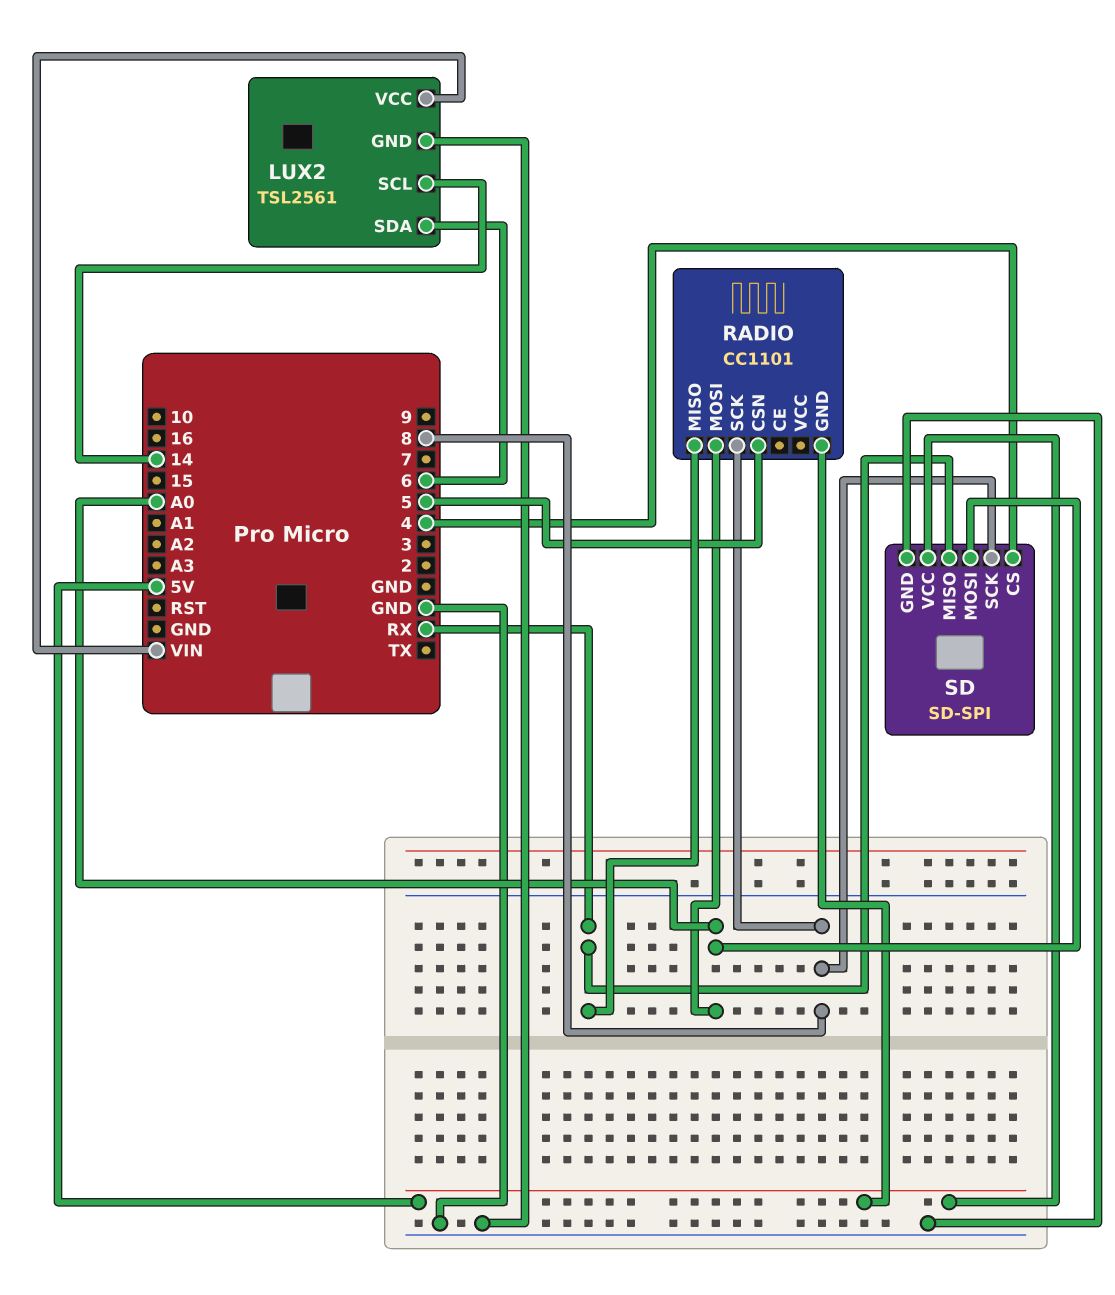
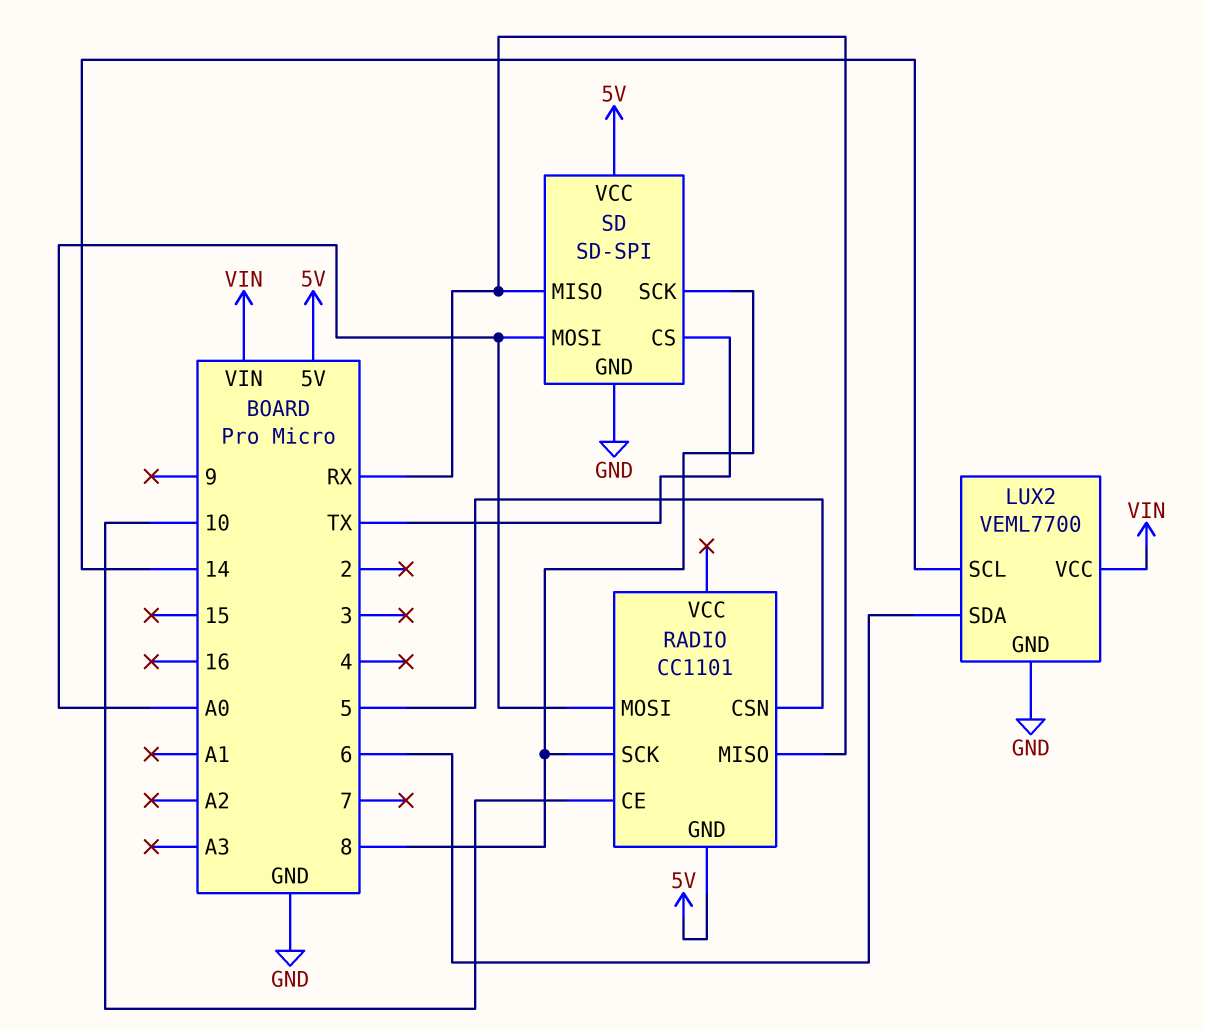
LUX2: TSL2561 -> VEML7700
RADIO pin CE: none -> 10
SD pin CS: 4 -> TX

